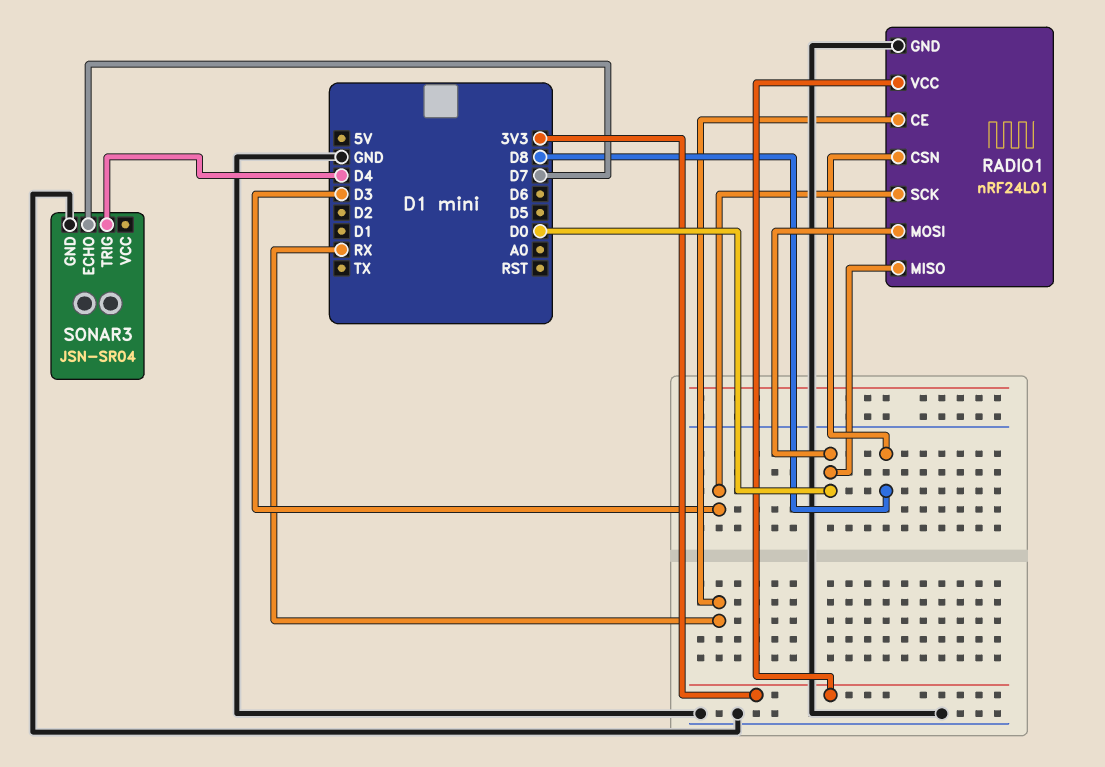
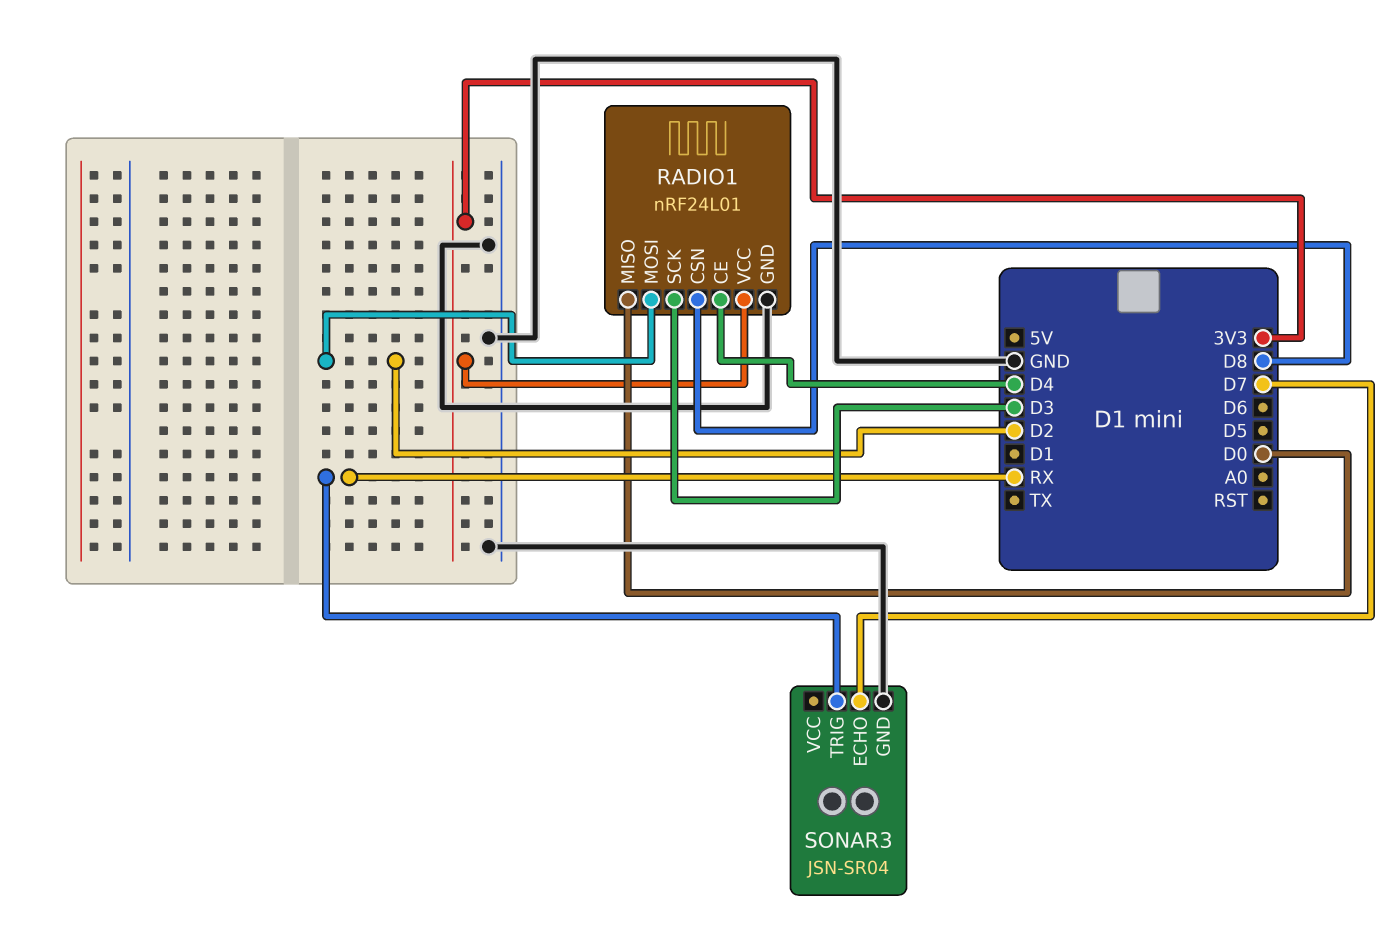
RADIO1 pin CE: RX -> D4
RADIO1 pin MOSI: D0 -> D2
SONAR3 pin TRIG: D4 -> RX

